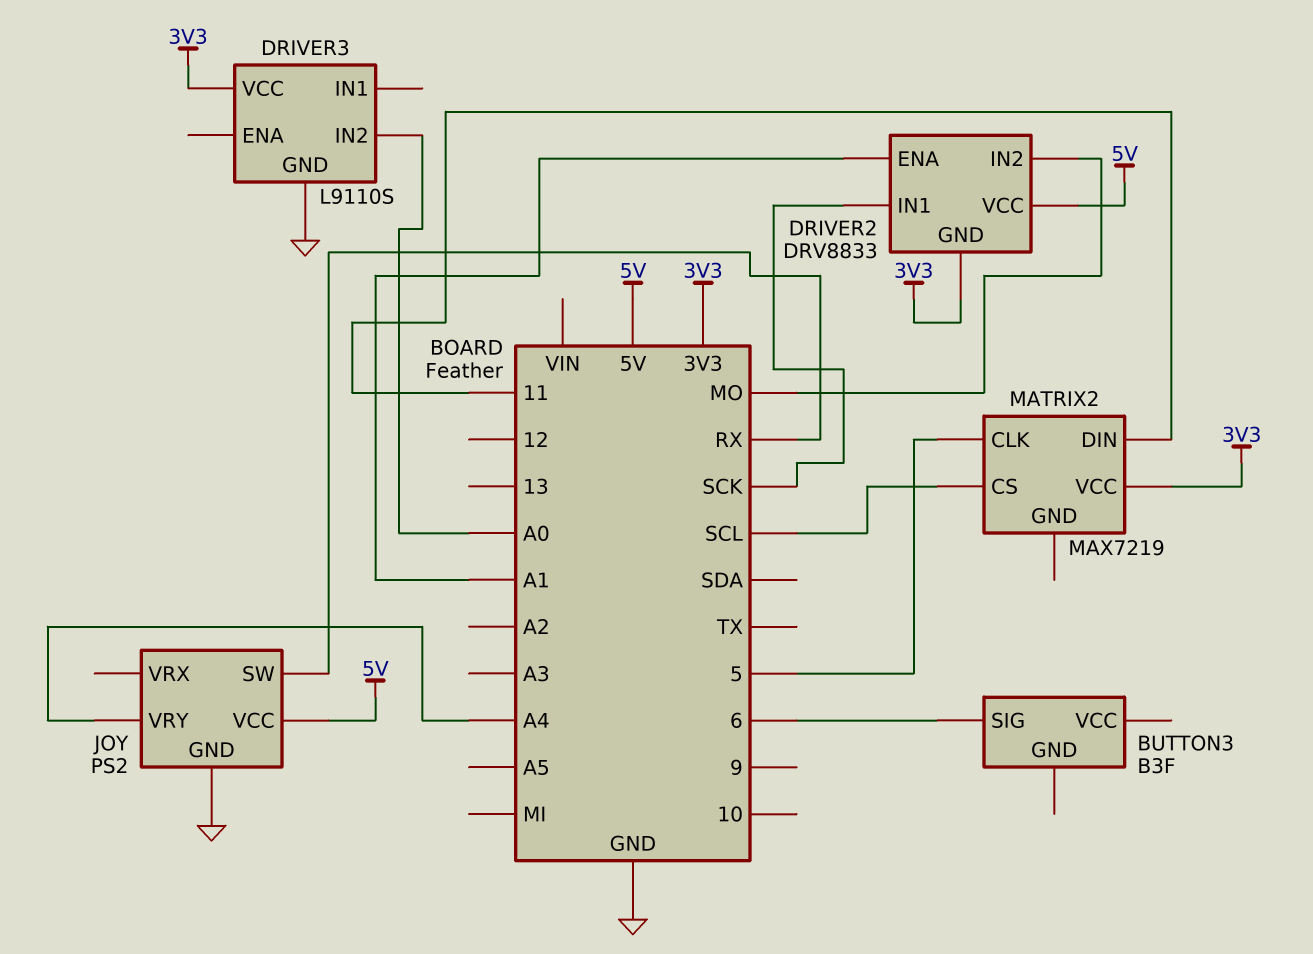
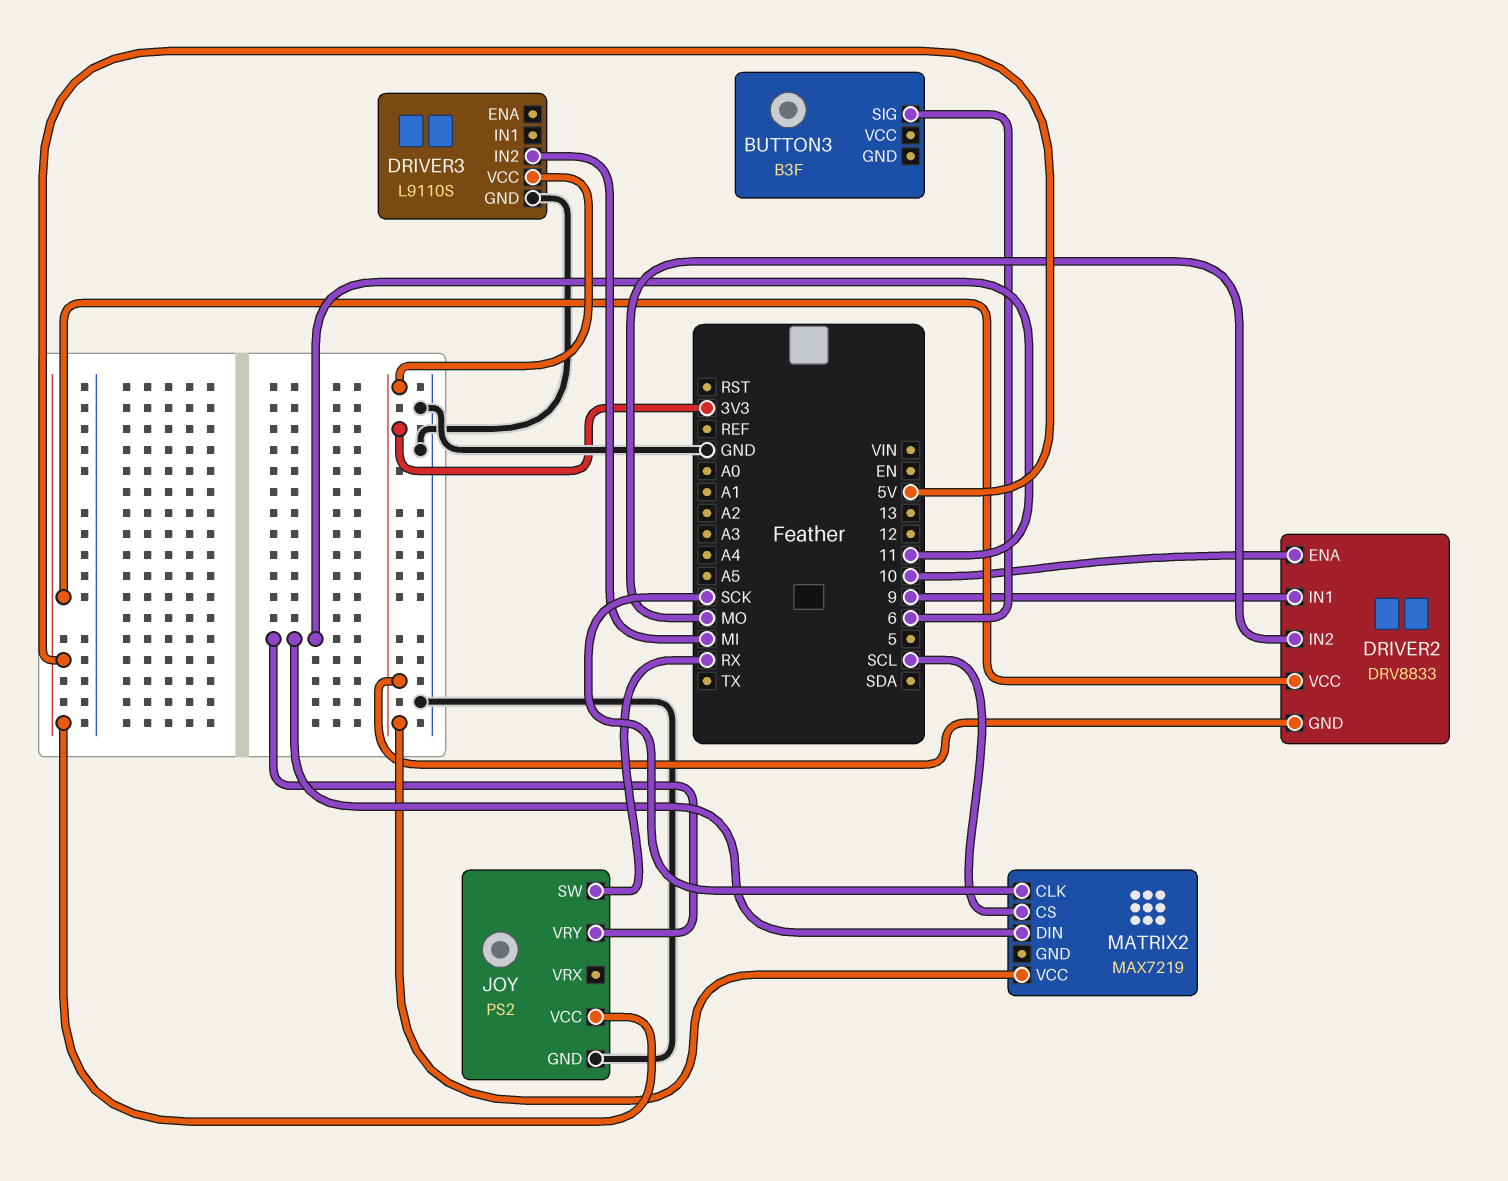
DRIVER2 pin ENA: A1 -> 10
DRIVER2 pin IN1: SCK -> 9
DRIVER3 pin IN2: A0 -> MI
JOY pin VRY: A4 -> 11
MATRIX2 pin CLK: 5 -> SCK

